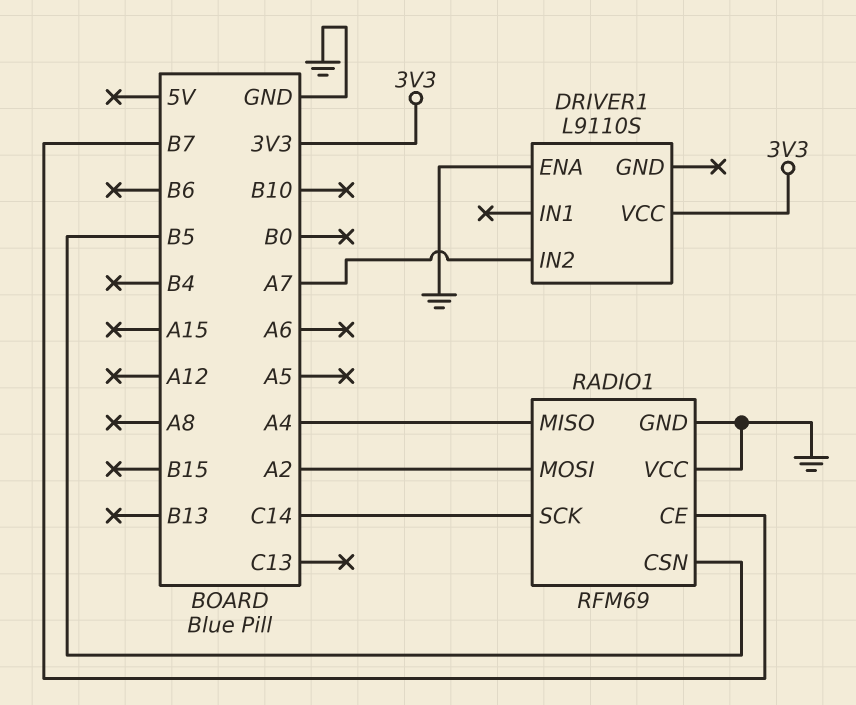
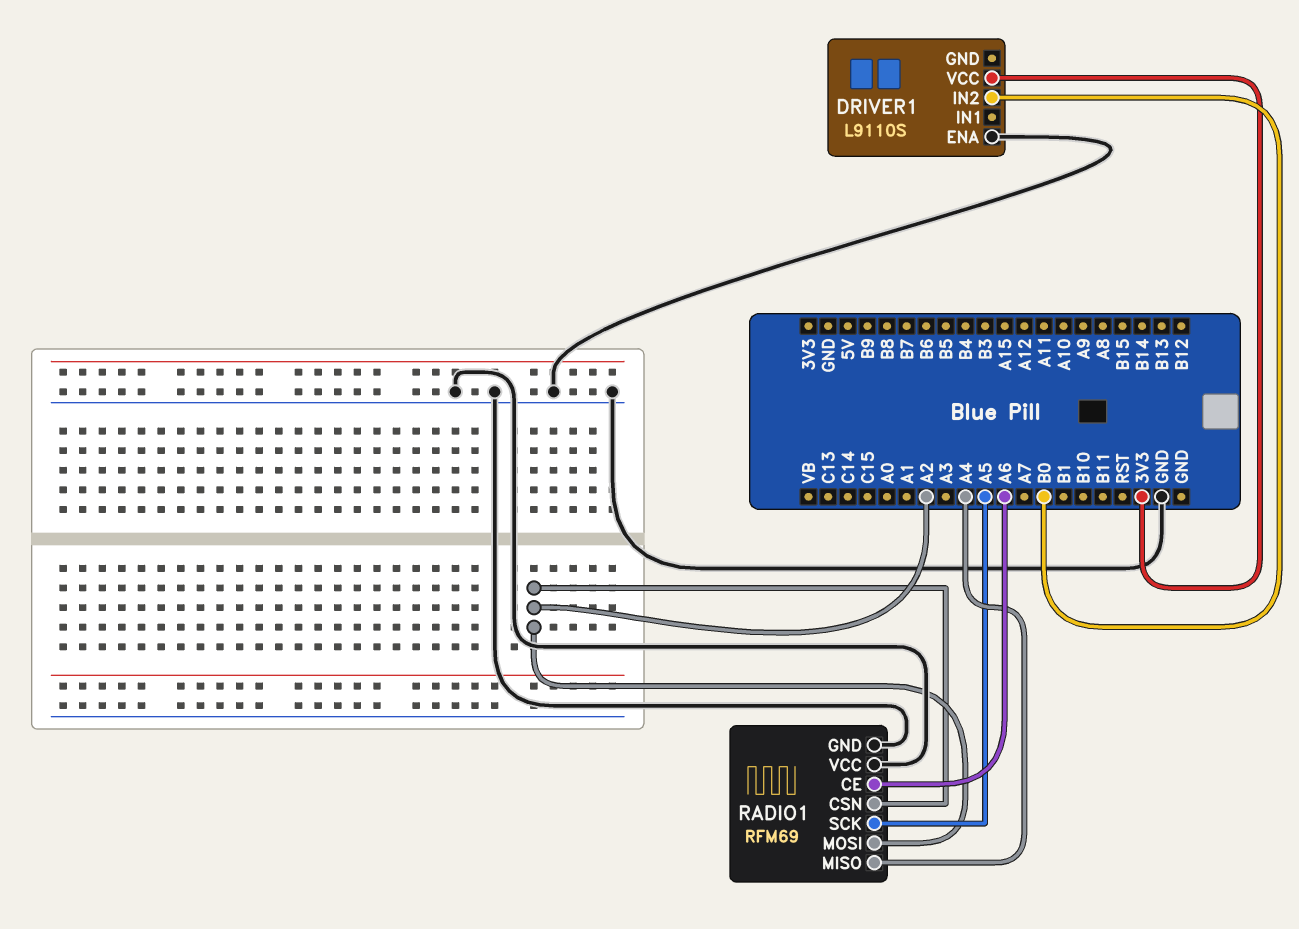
DRIVER1 pin IN2: A7 -> B0
RADIO1 pin CE: B7 -> A6
RADIO1 pin CSN: B5 -> A2
RADIO1 pin SCK: C14 -> A5

